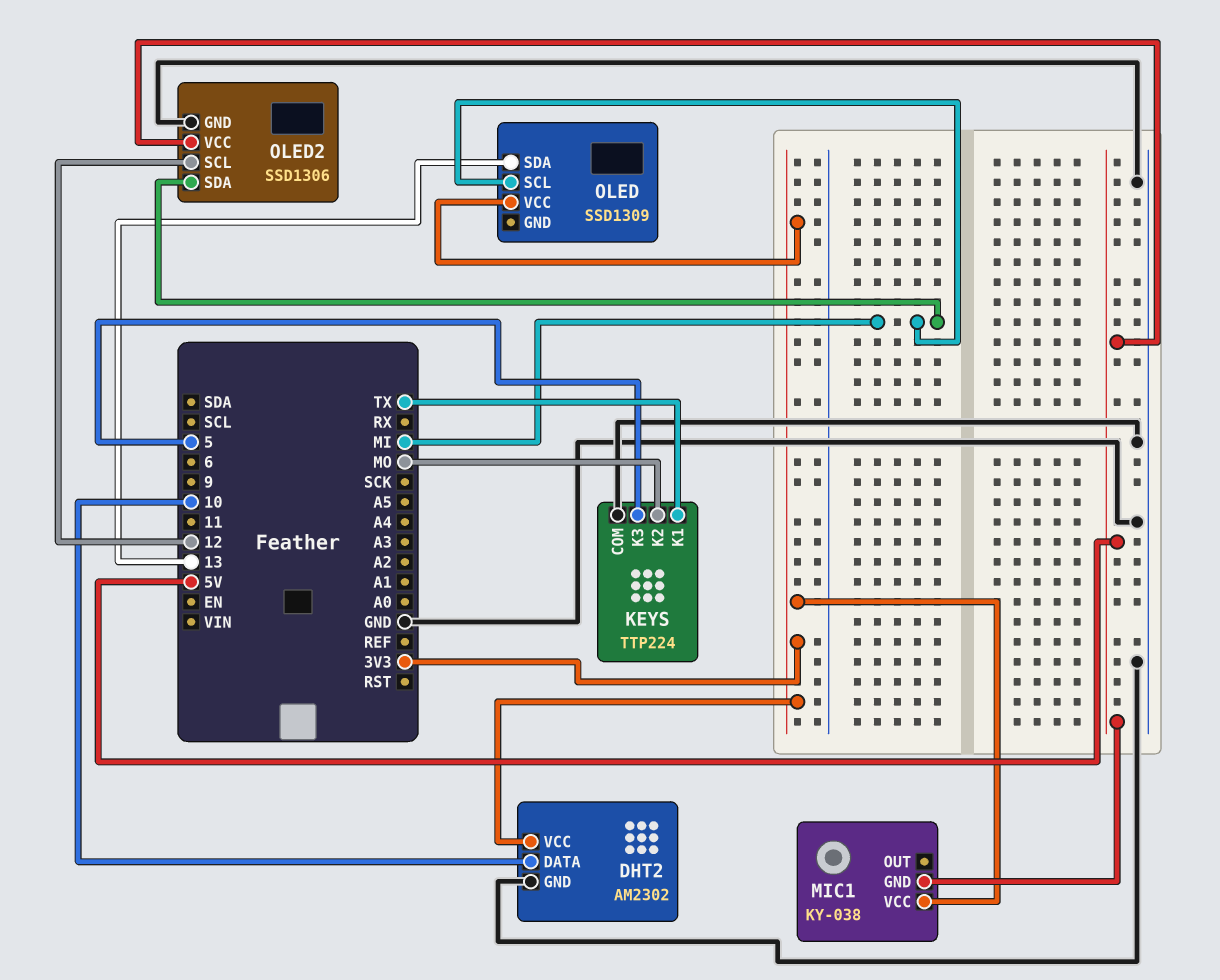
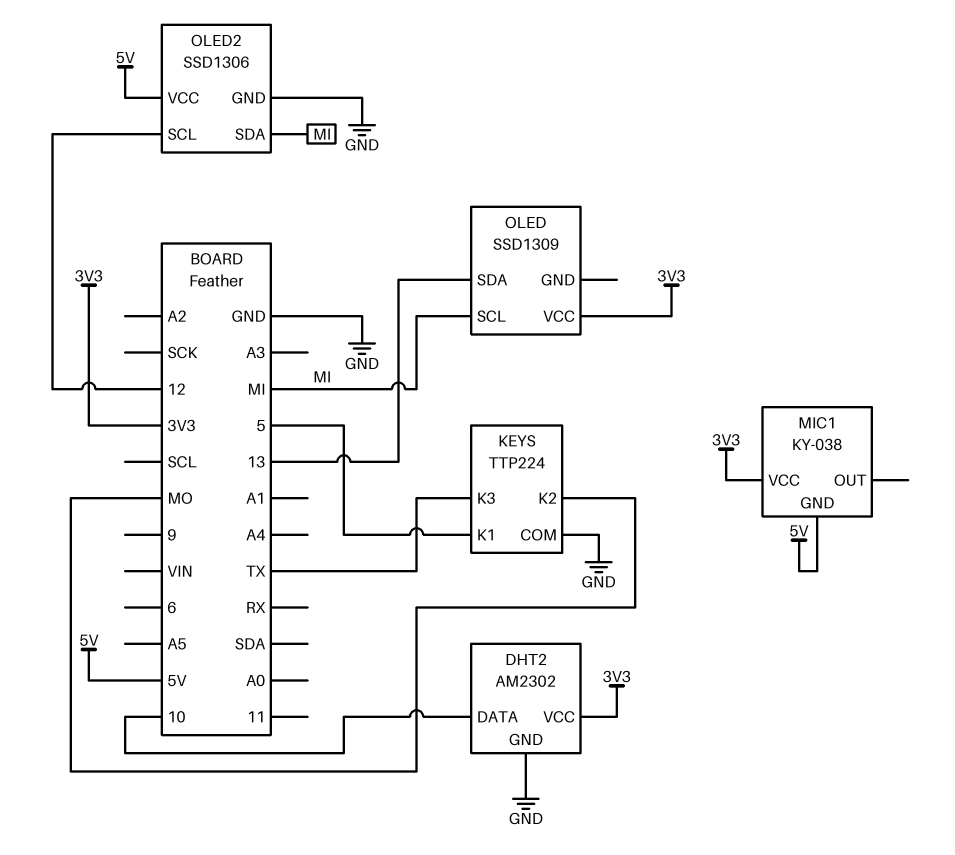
KEYS pin K1: TX -> 5
KEYS pin K3: 5 -> TX

